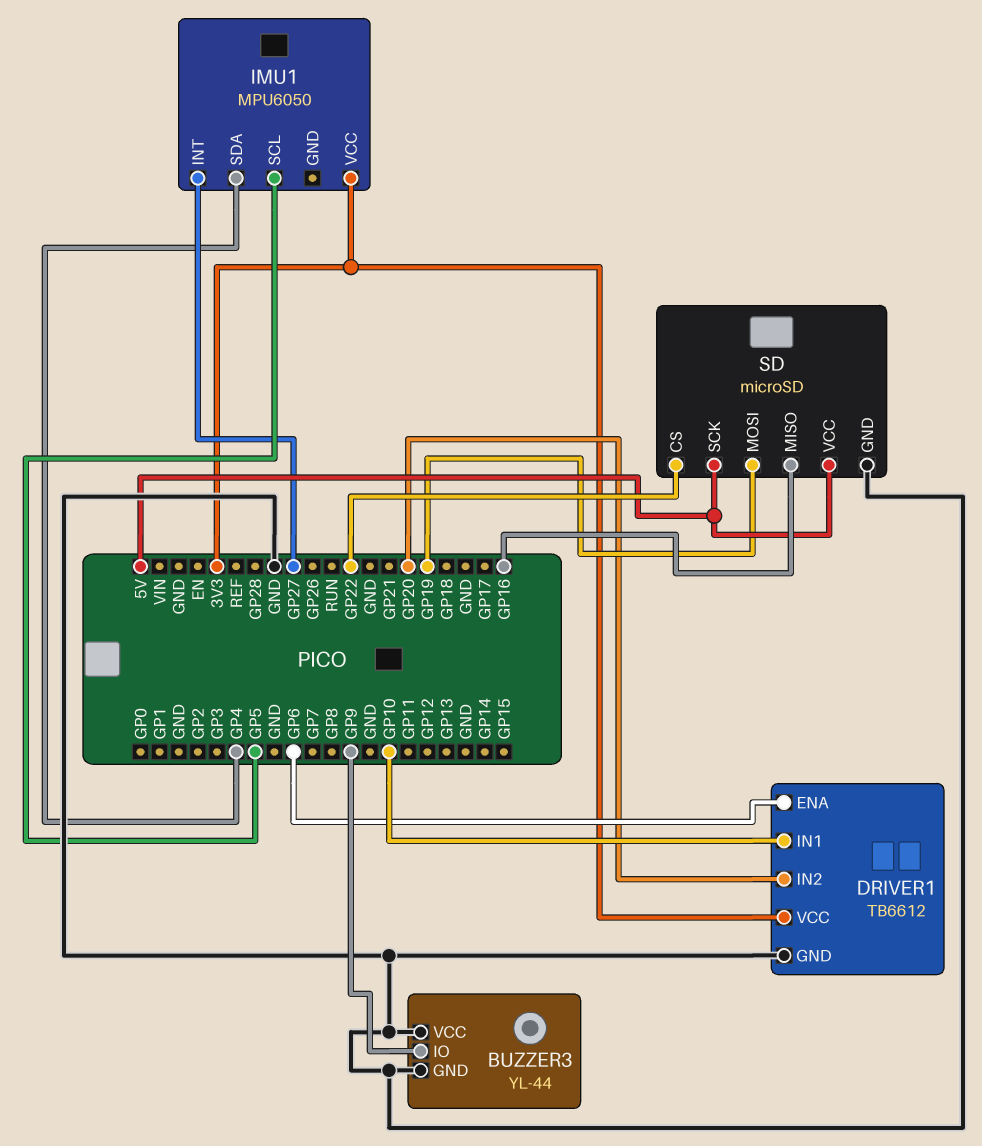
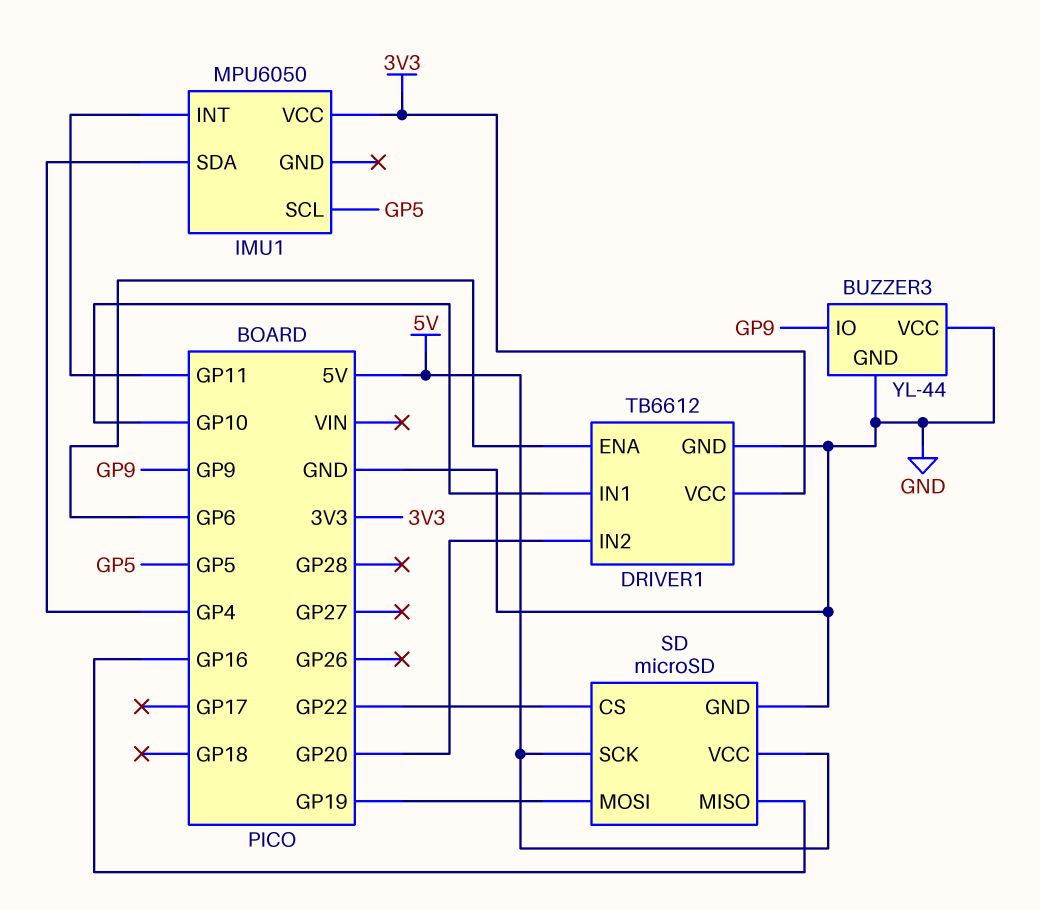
IMU1 pin INT: GP27 -> GP11

